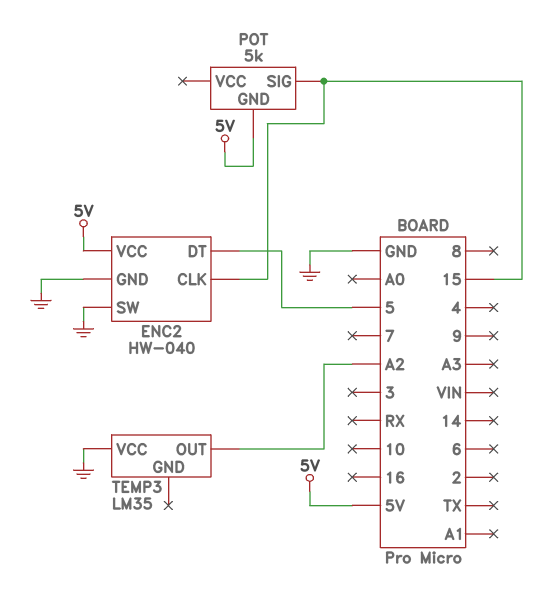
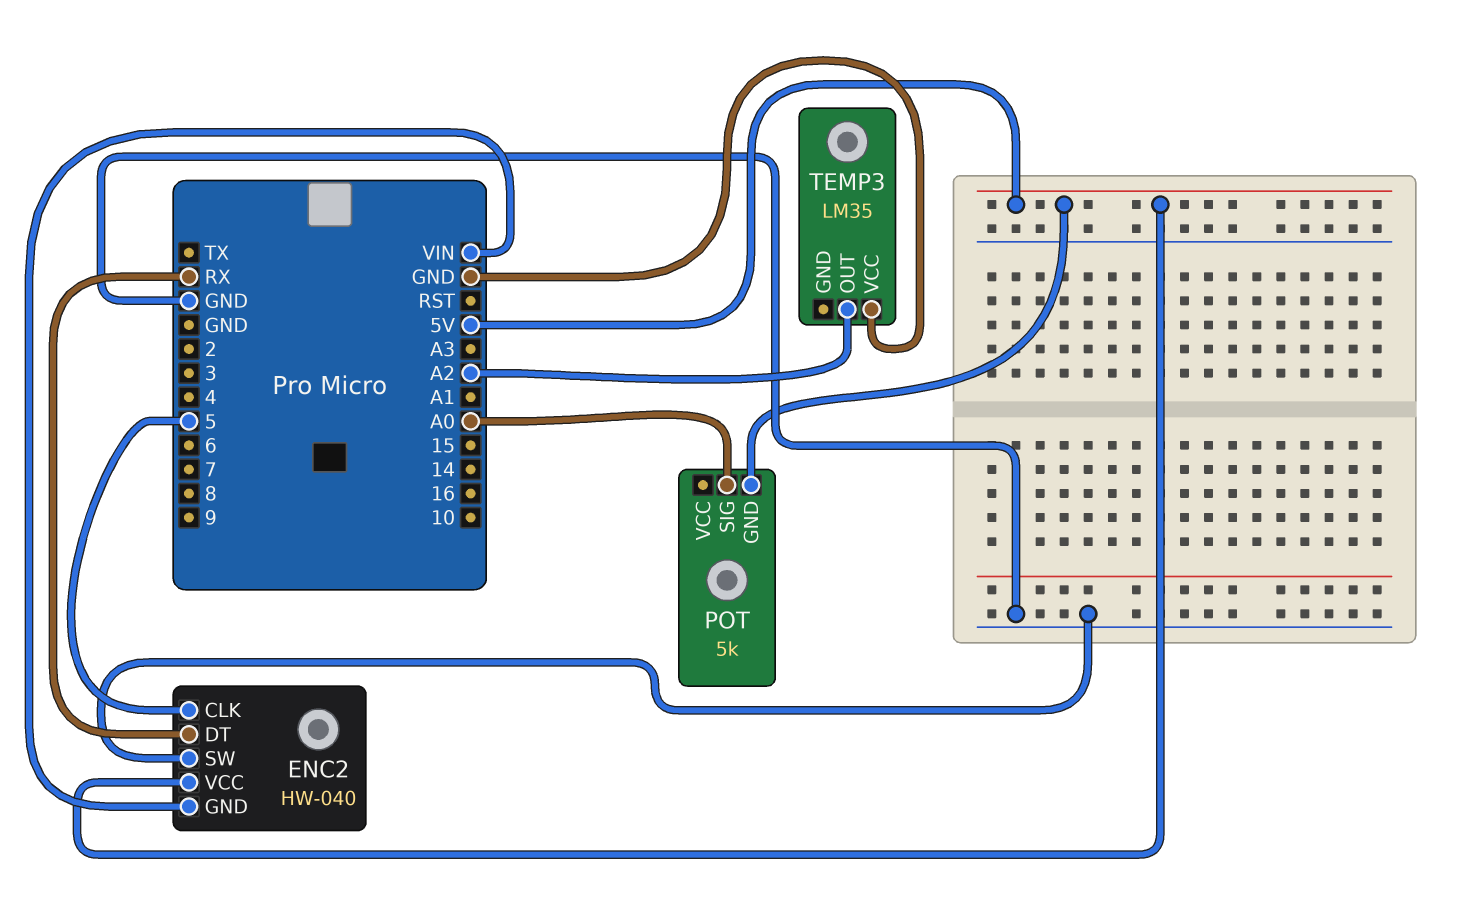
ENC2 pin CLK: 15 -> 5
ENC2 pin DT: 5 -> RX
ENC2 pin GND: GND -> VIN
POT pin SIG: 15 -> A0

